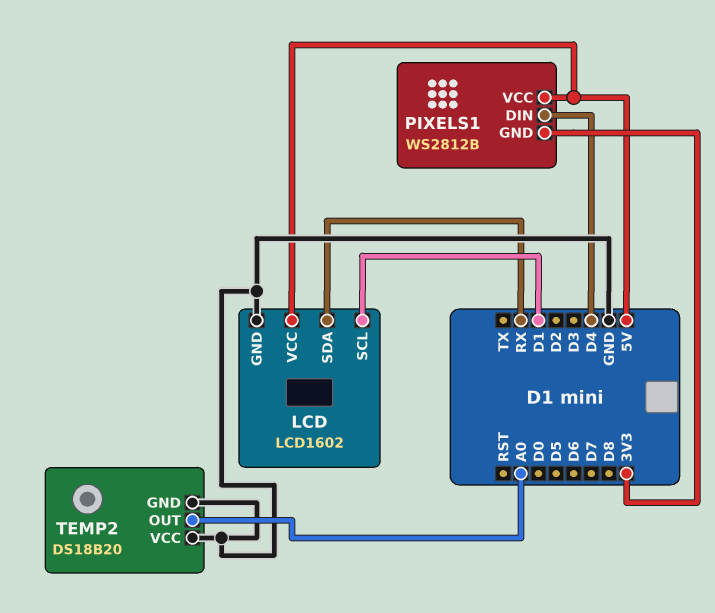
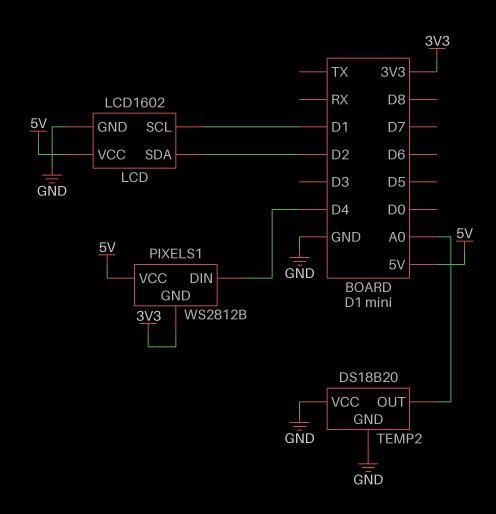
LCD pin SDA: RX -> D2

